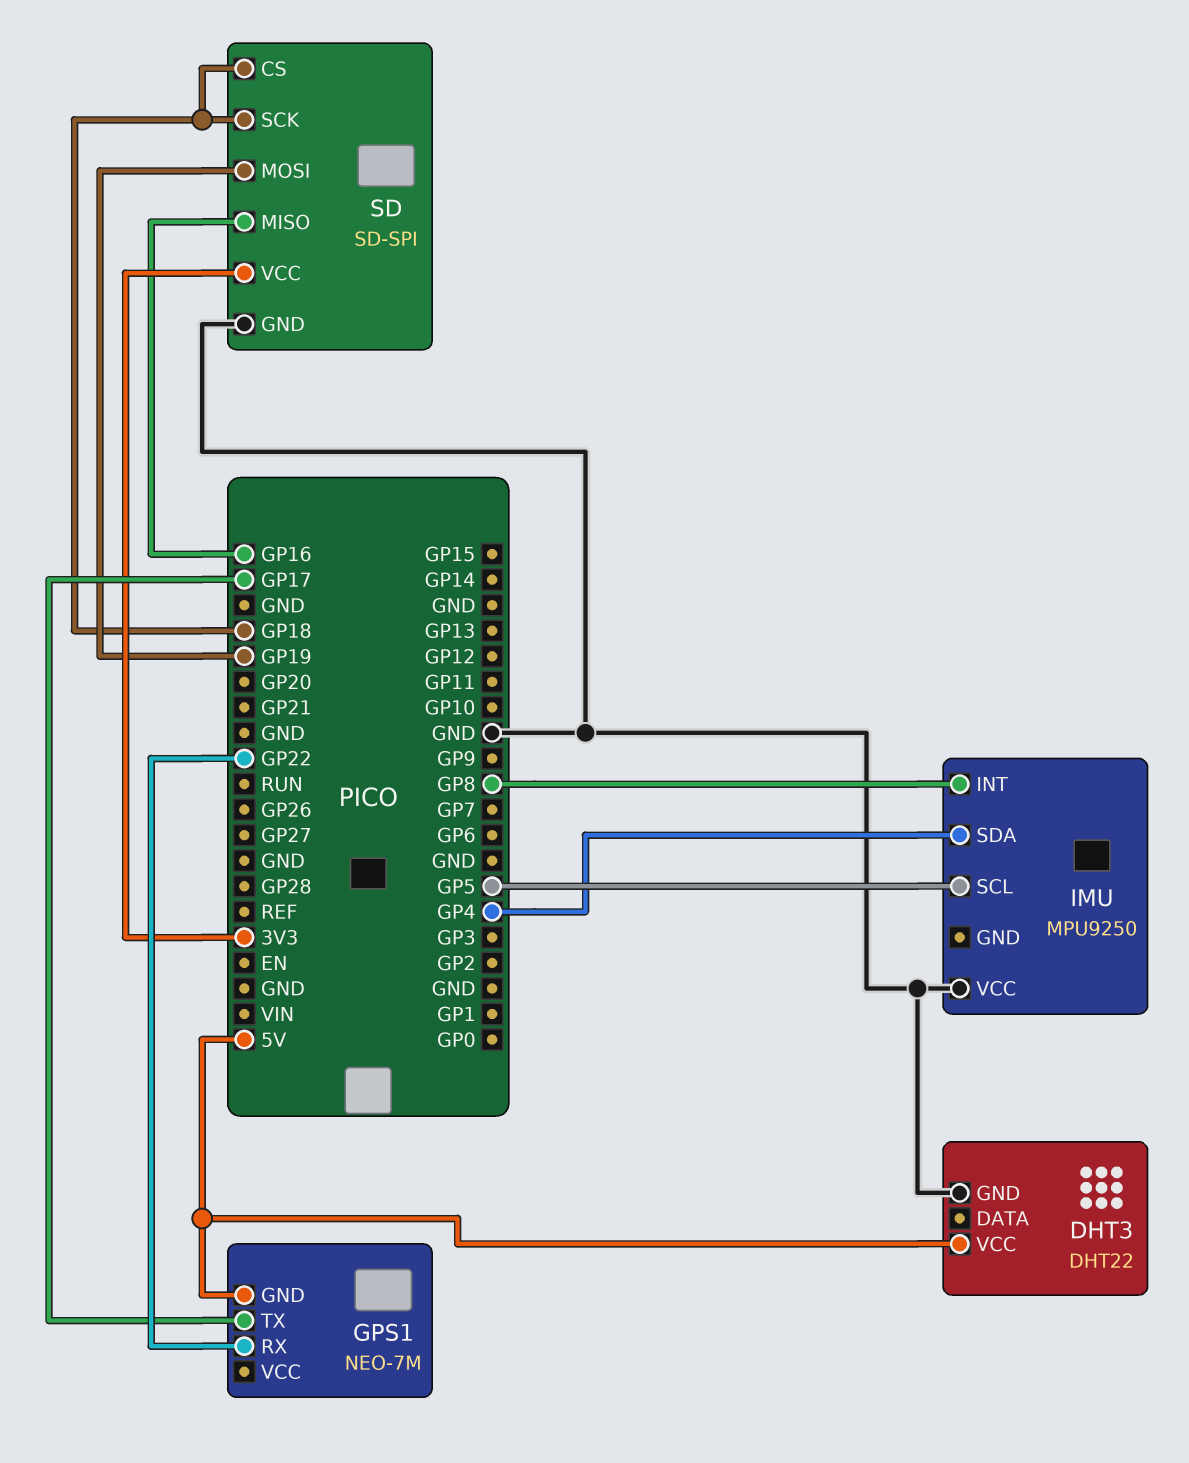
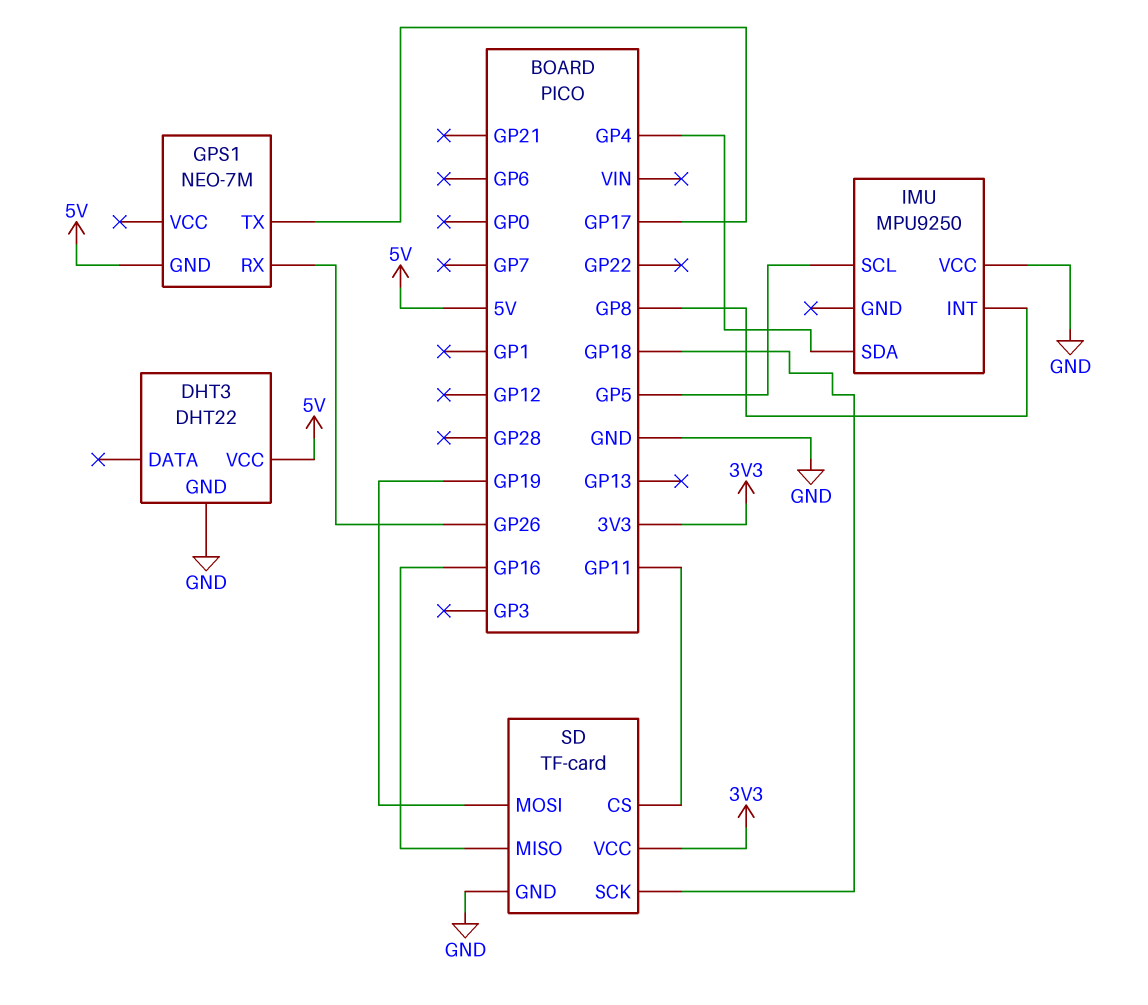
GPS1 pin RX: GP22 -> GP26
SD: SD-SPI -> TF-card
SD pin CS: GP18 -> GP11

